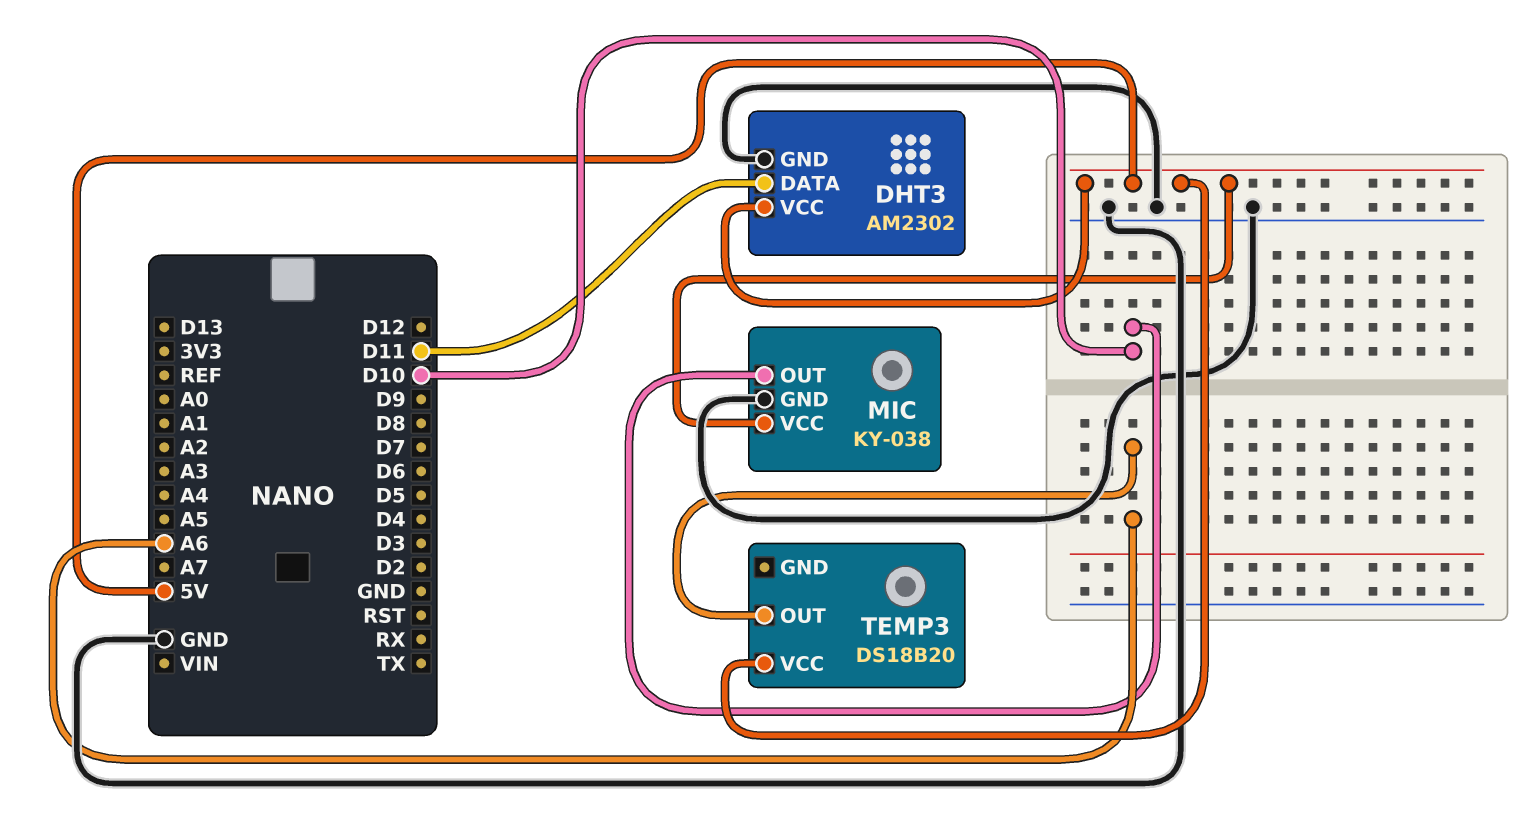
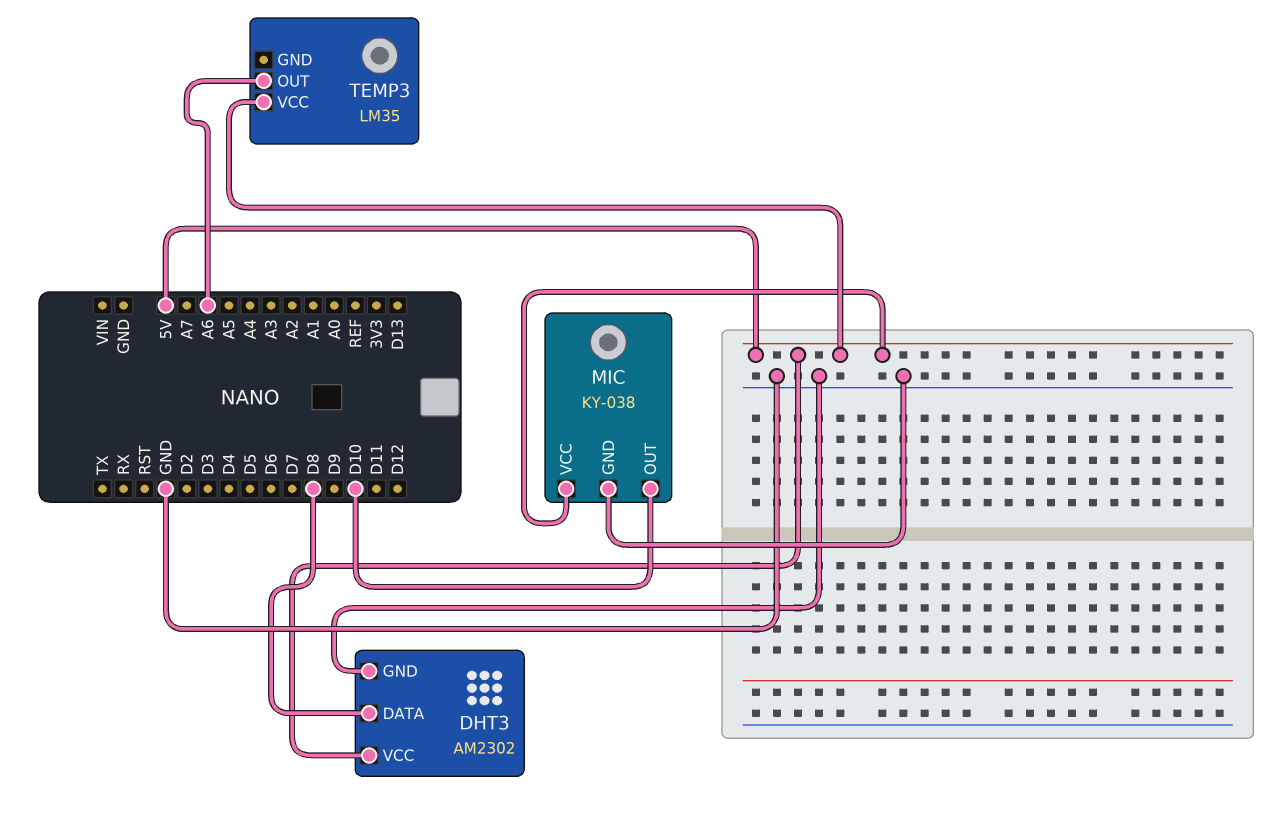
DHT3 pin DATA: D11 -> D8
TEMP3: DS18B20 -> LM35

